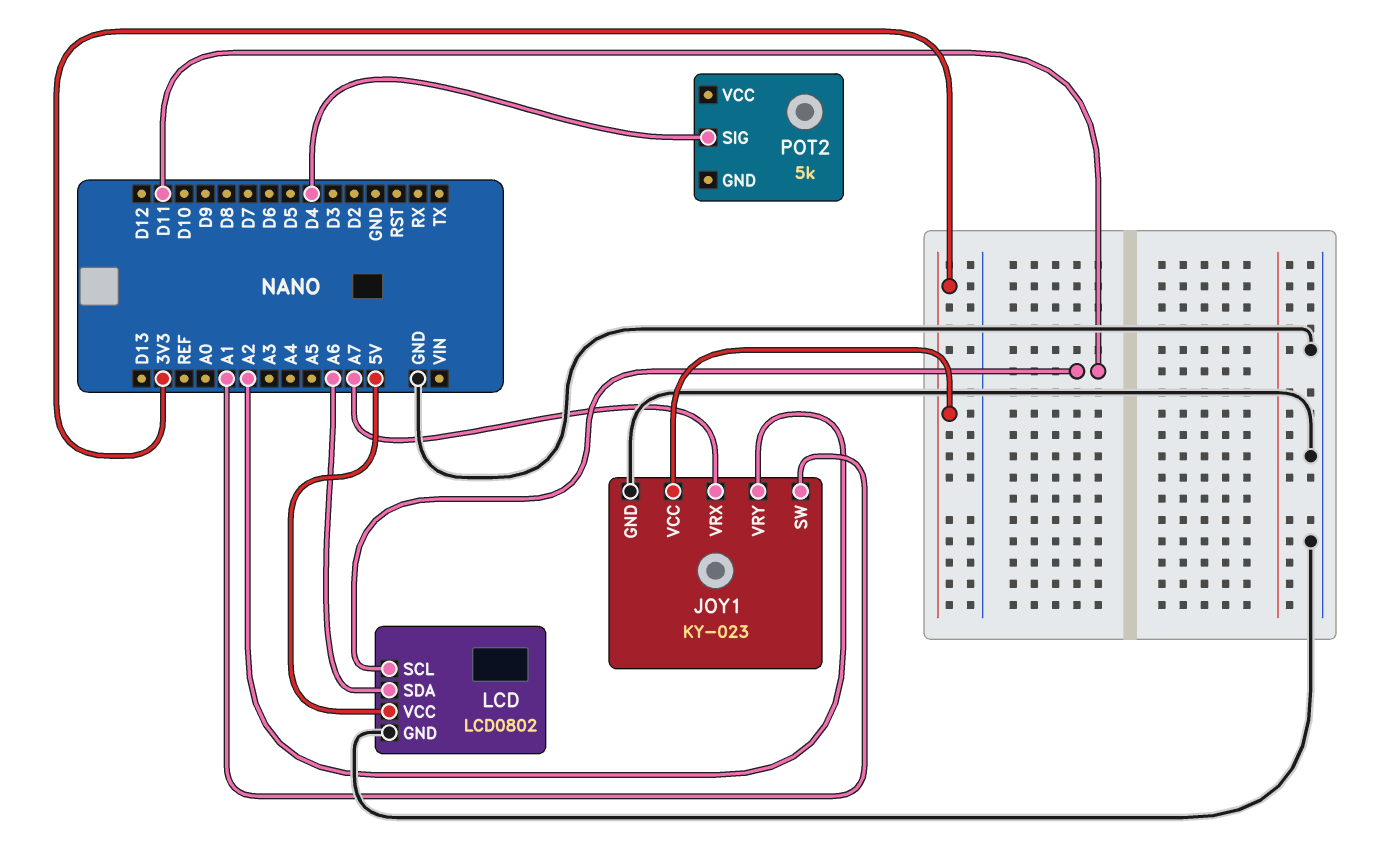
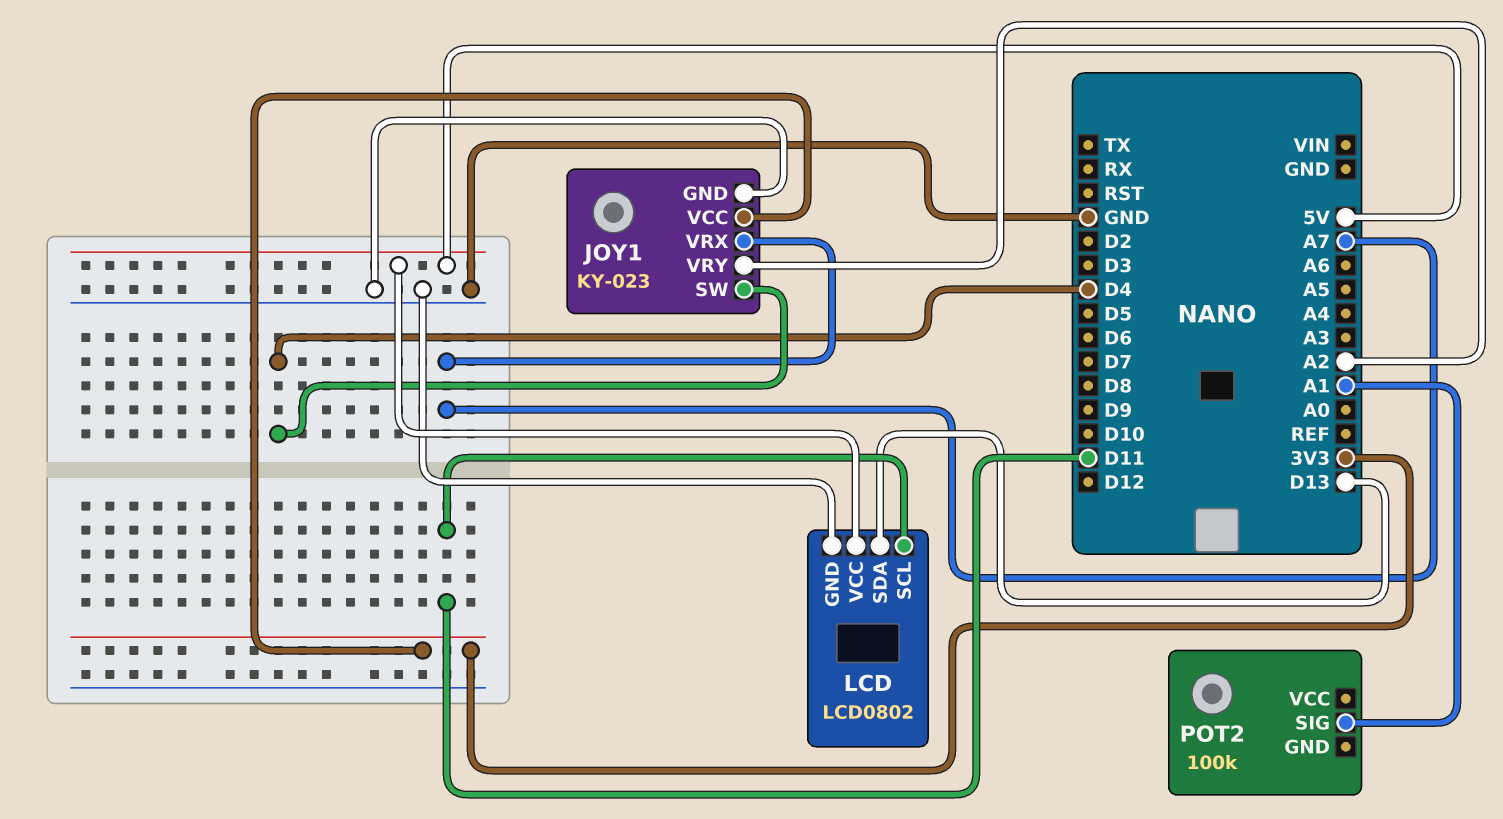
JOY1 pin SW: A1 -> D4
LCD pin SDA: A6 -> D13
POT2: 5k -> 100k
POT2 pin SIG: D4 -> A1

